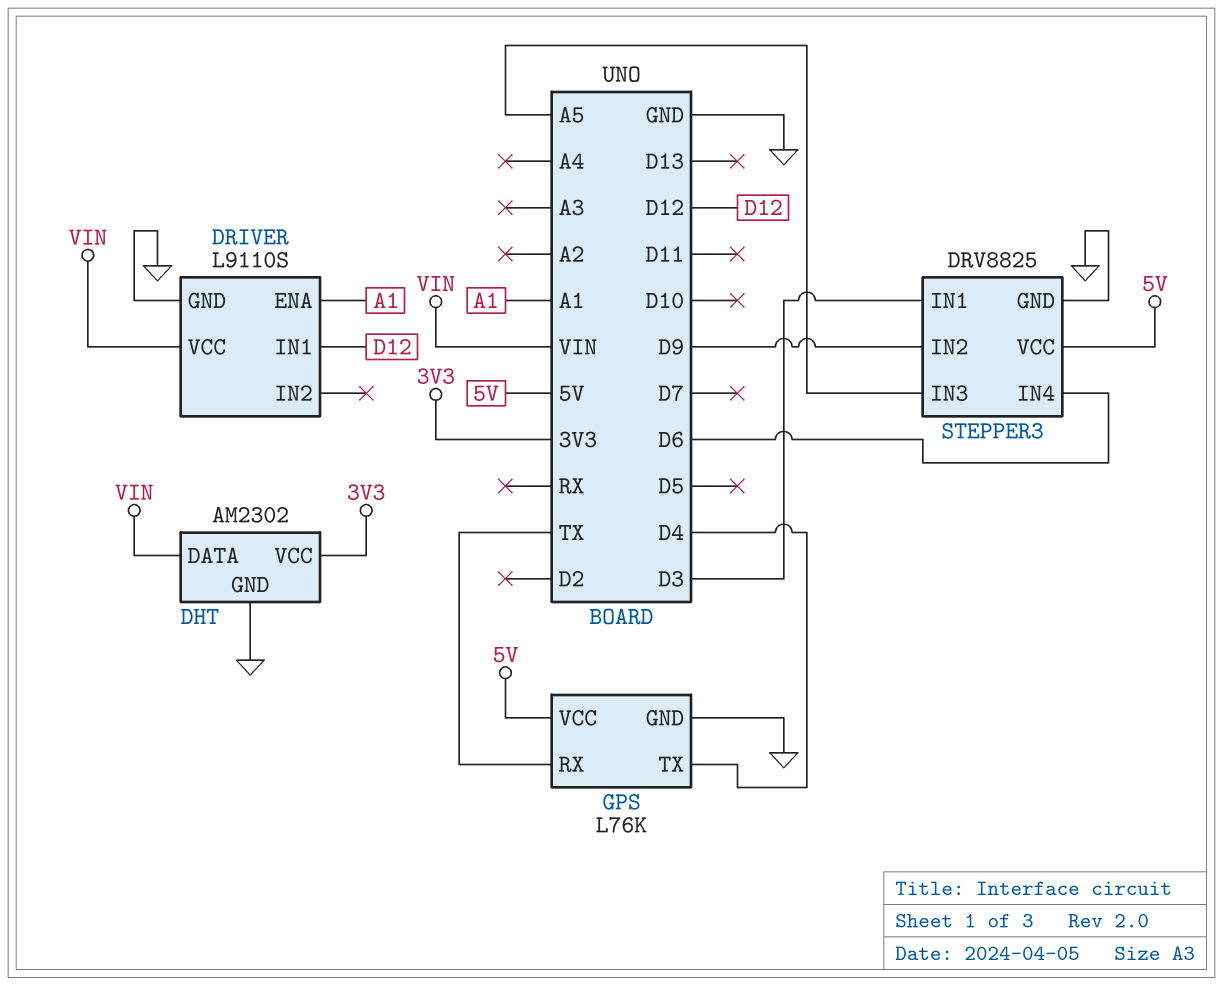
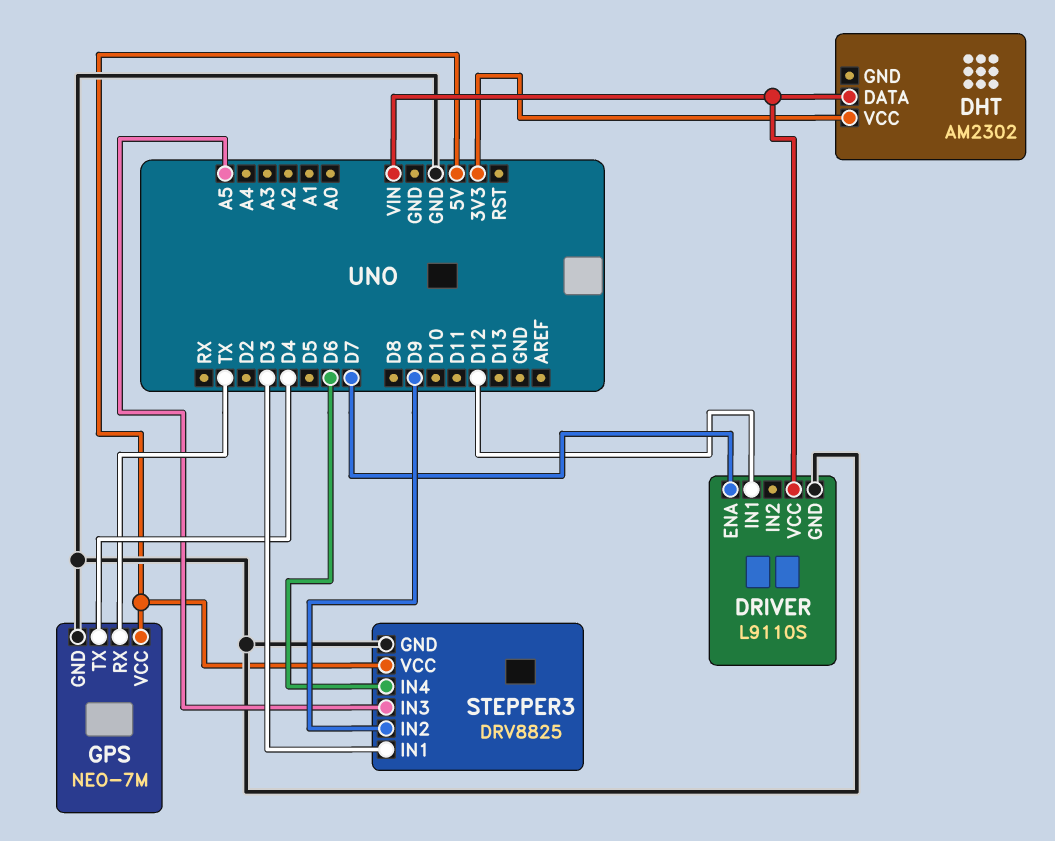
DHT pin GND: GND -> none
DRIVER pin ENA: A1 -> D7
GPS: L76K -> NEO-7M

